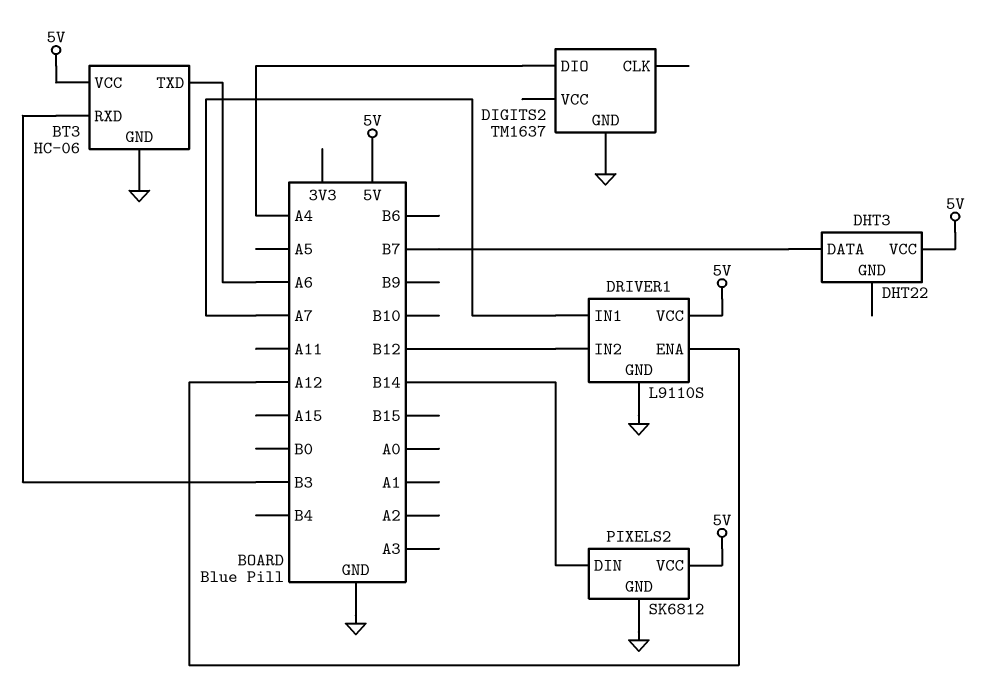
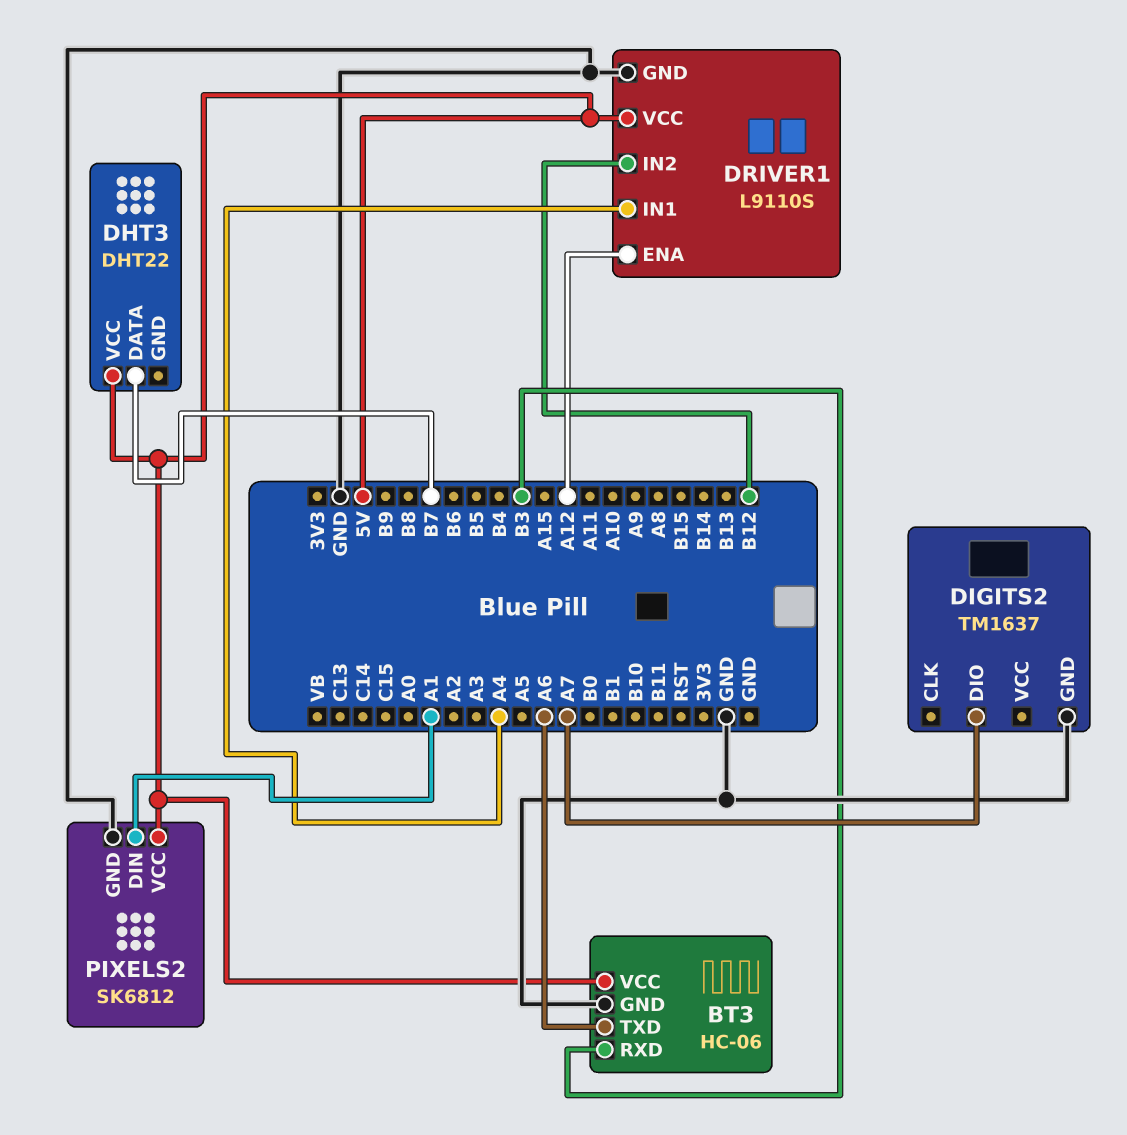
DIGITS2 pin DIO: A4 -> A7
DRIVER1 pin IN1: A7 -> A4
PIXELS2 pin DIN: B14 -> A1

